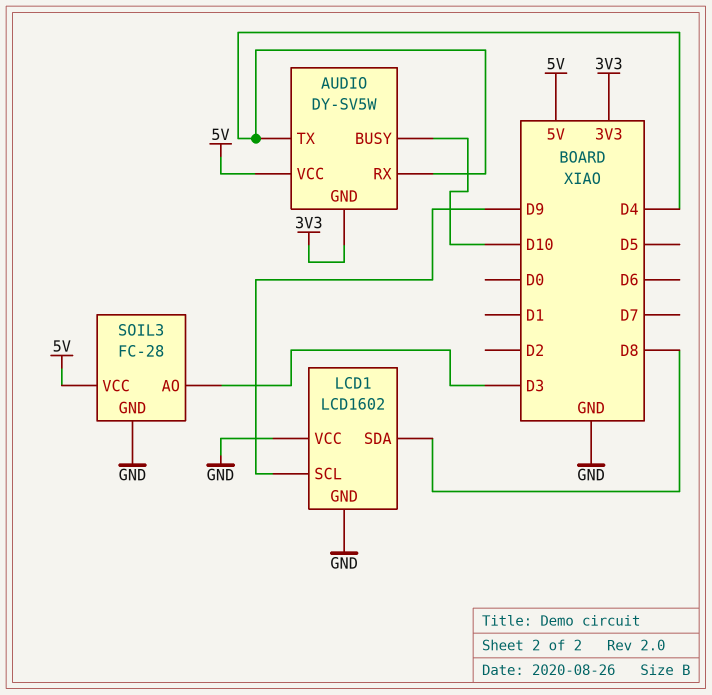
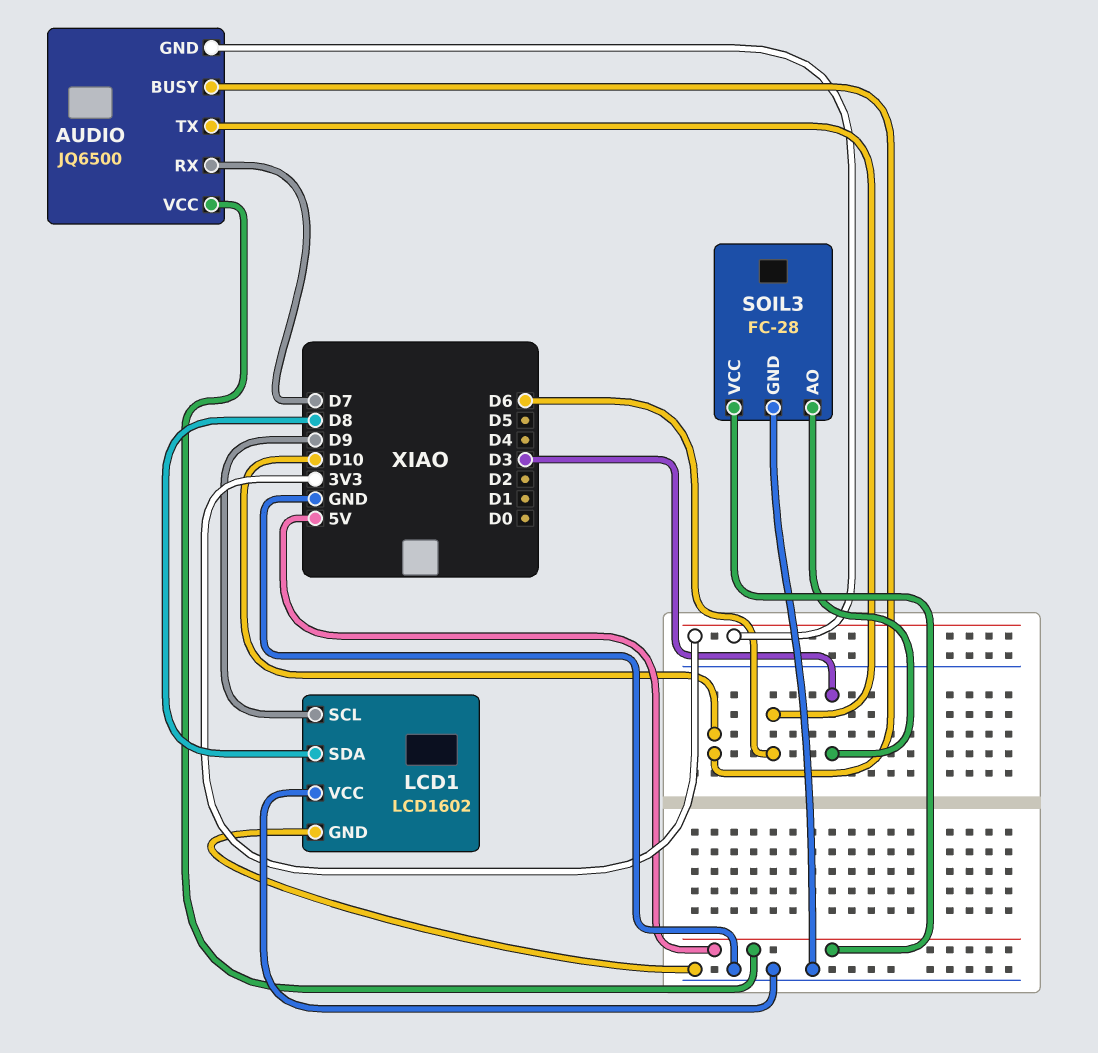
AUDIO: DY-SV5W -> JQ6500
AUDIO pin RX: D4 -> D7
AUDIO pin TX: D4 -> D6

